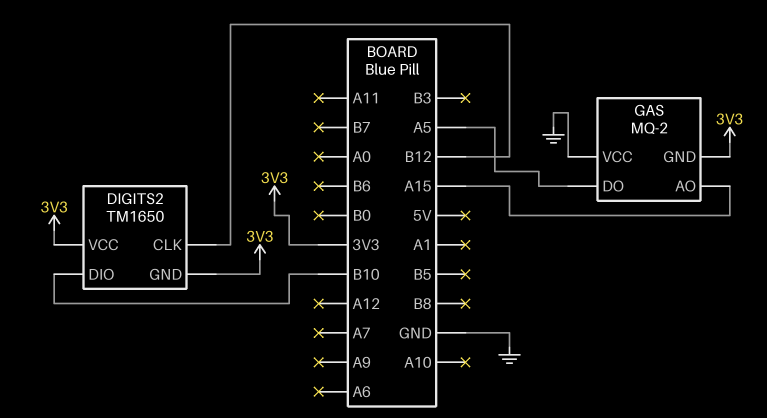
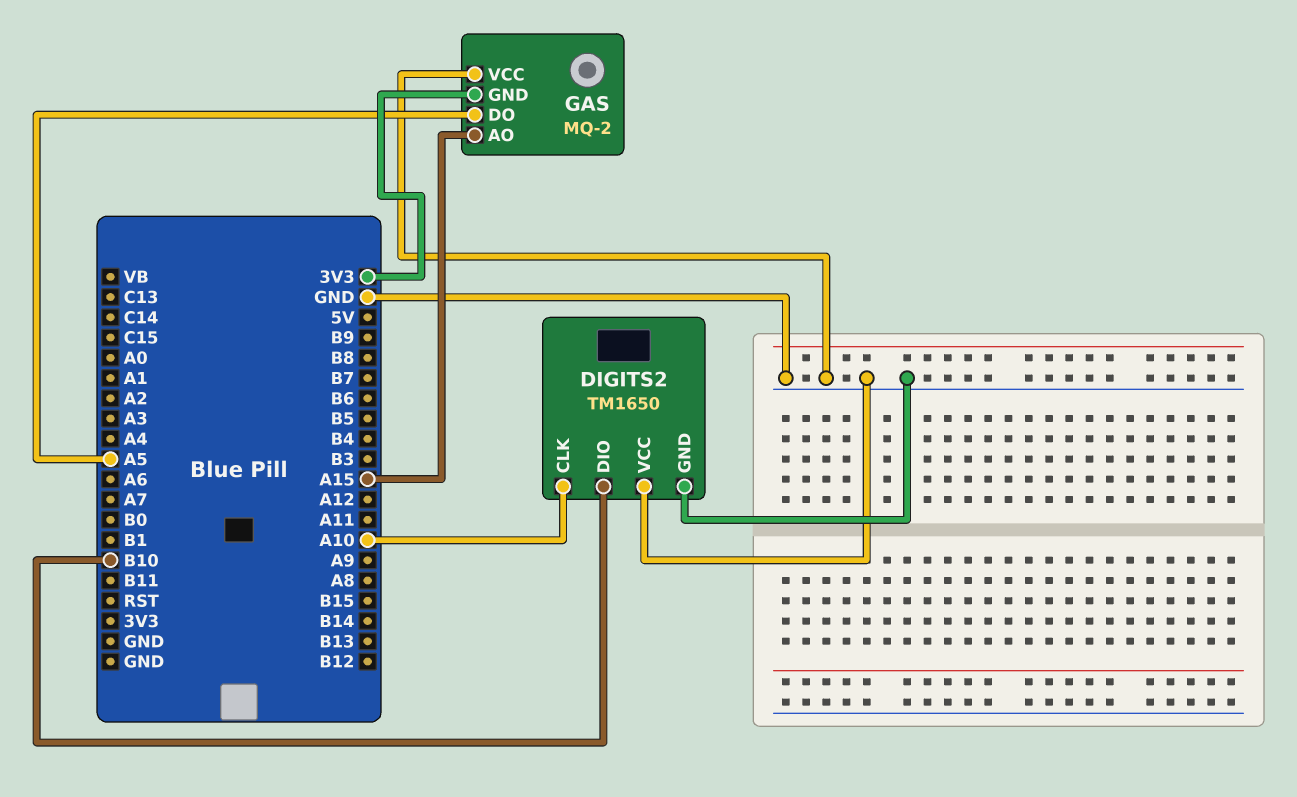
DIGITS2 pin CLK: B12 -> A10
DIGITS2 pin GND: 3V3 -> GND
DIGITS2 pin VCC: 3V3 -> GND

